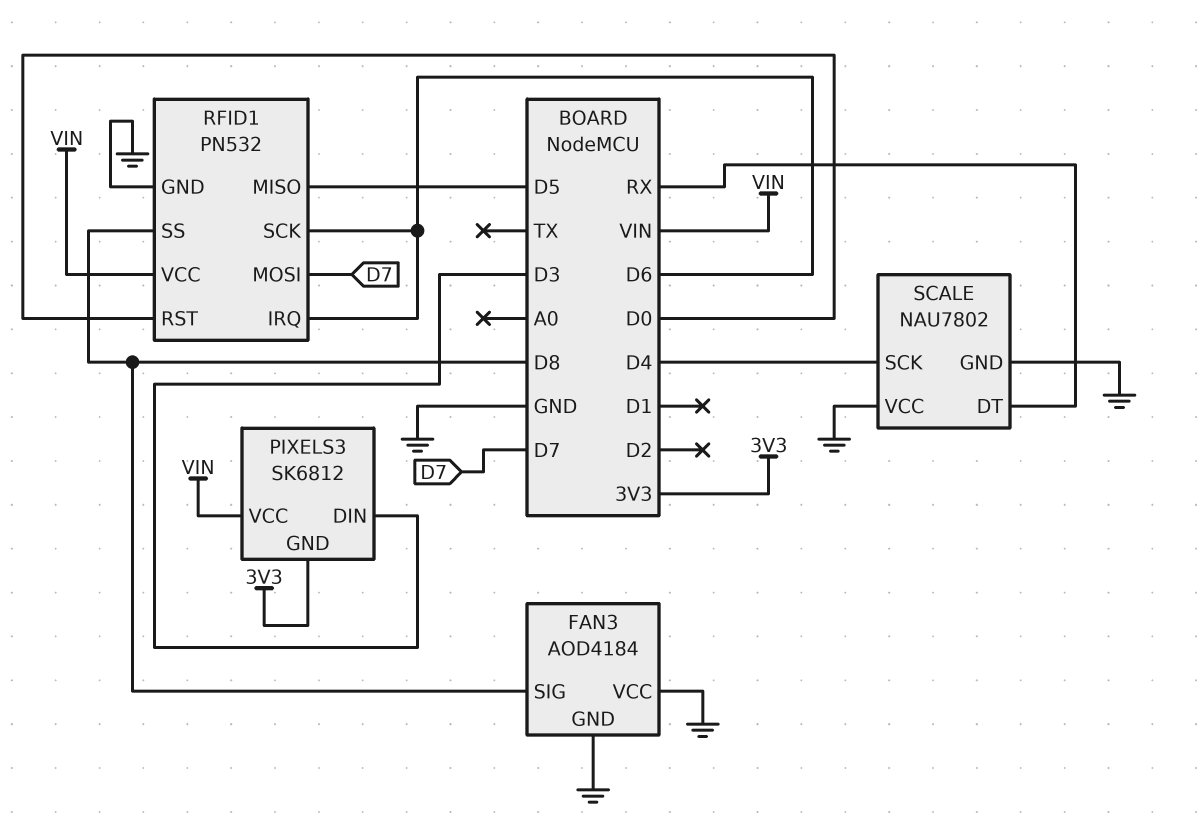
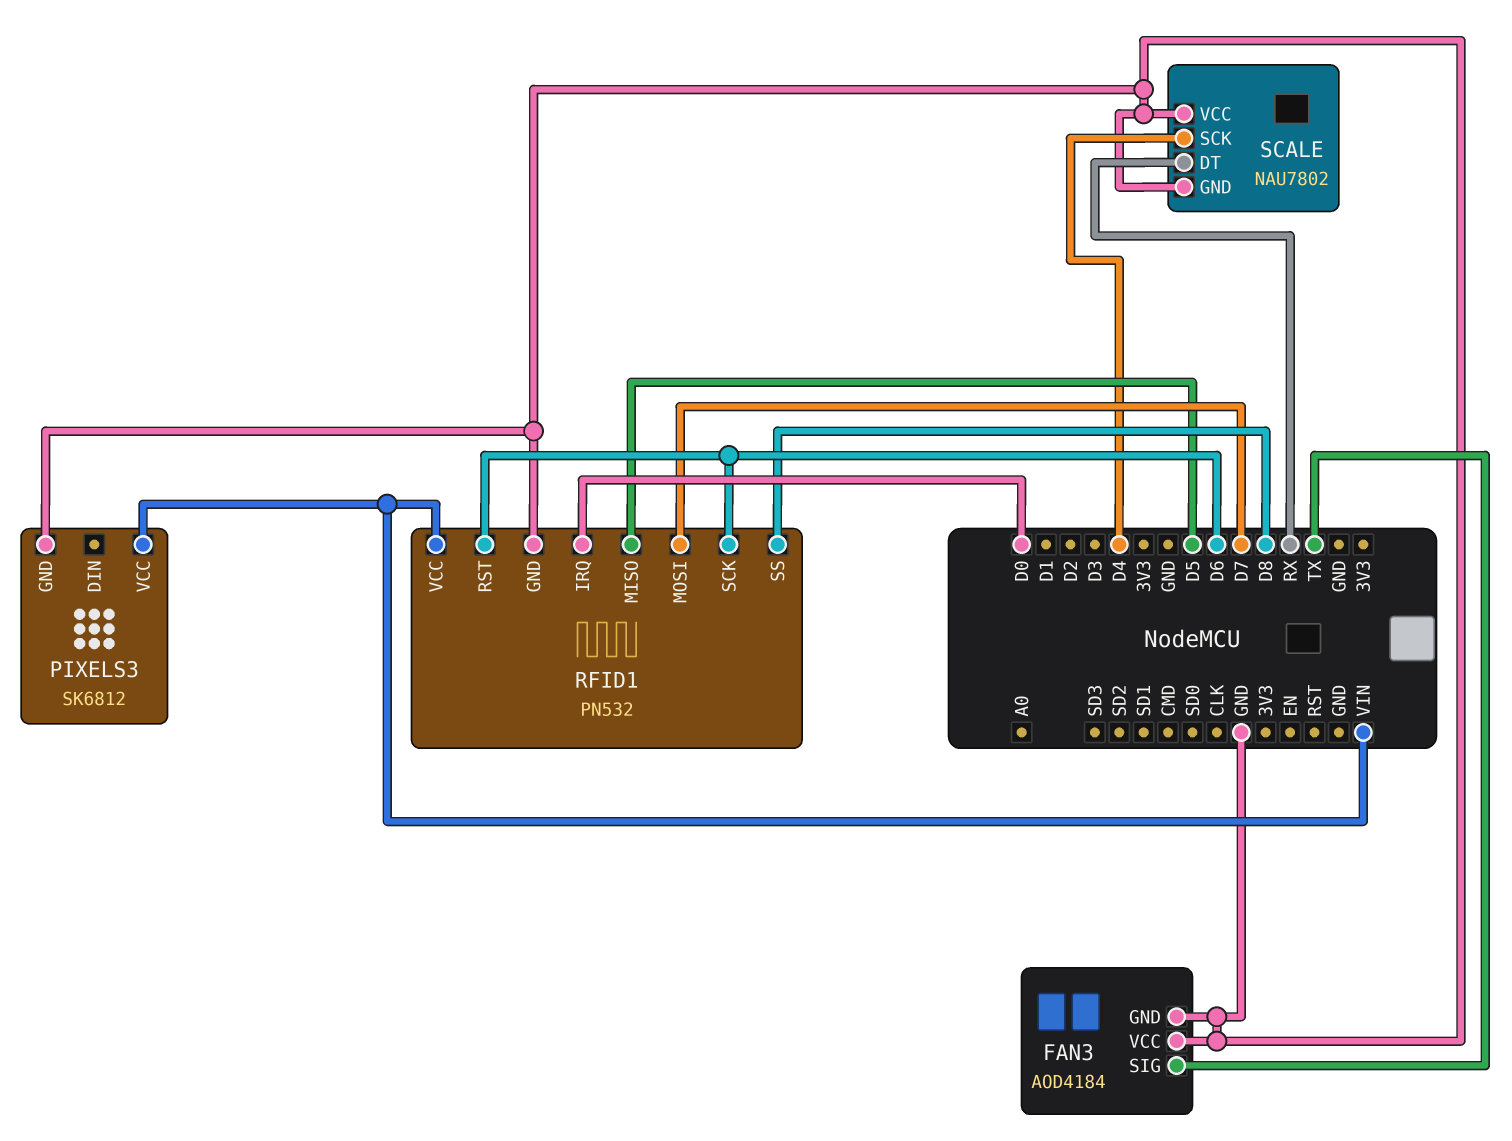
FAN3 pin SIG: D8 -> TX
PIXELS3 pin DIN: D3 -> none
PIXELS3 pin GND: 3V3 -> GND
RFID1 pin IRQ: D6 -> D0
RFID1 pin RST: D0 -> D6

